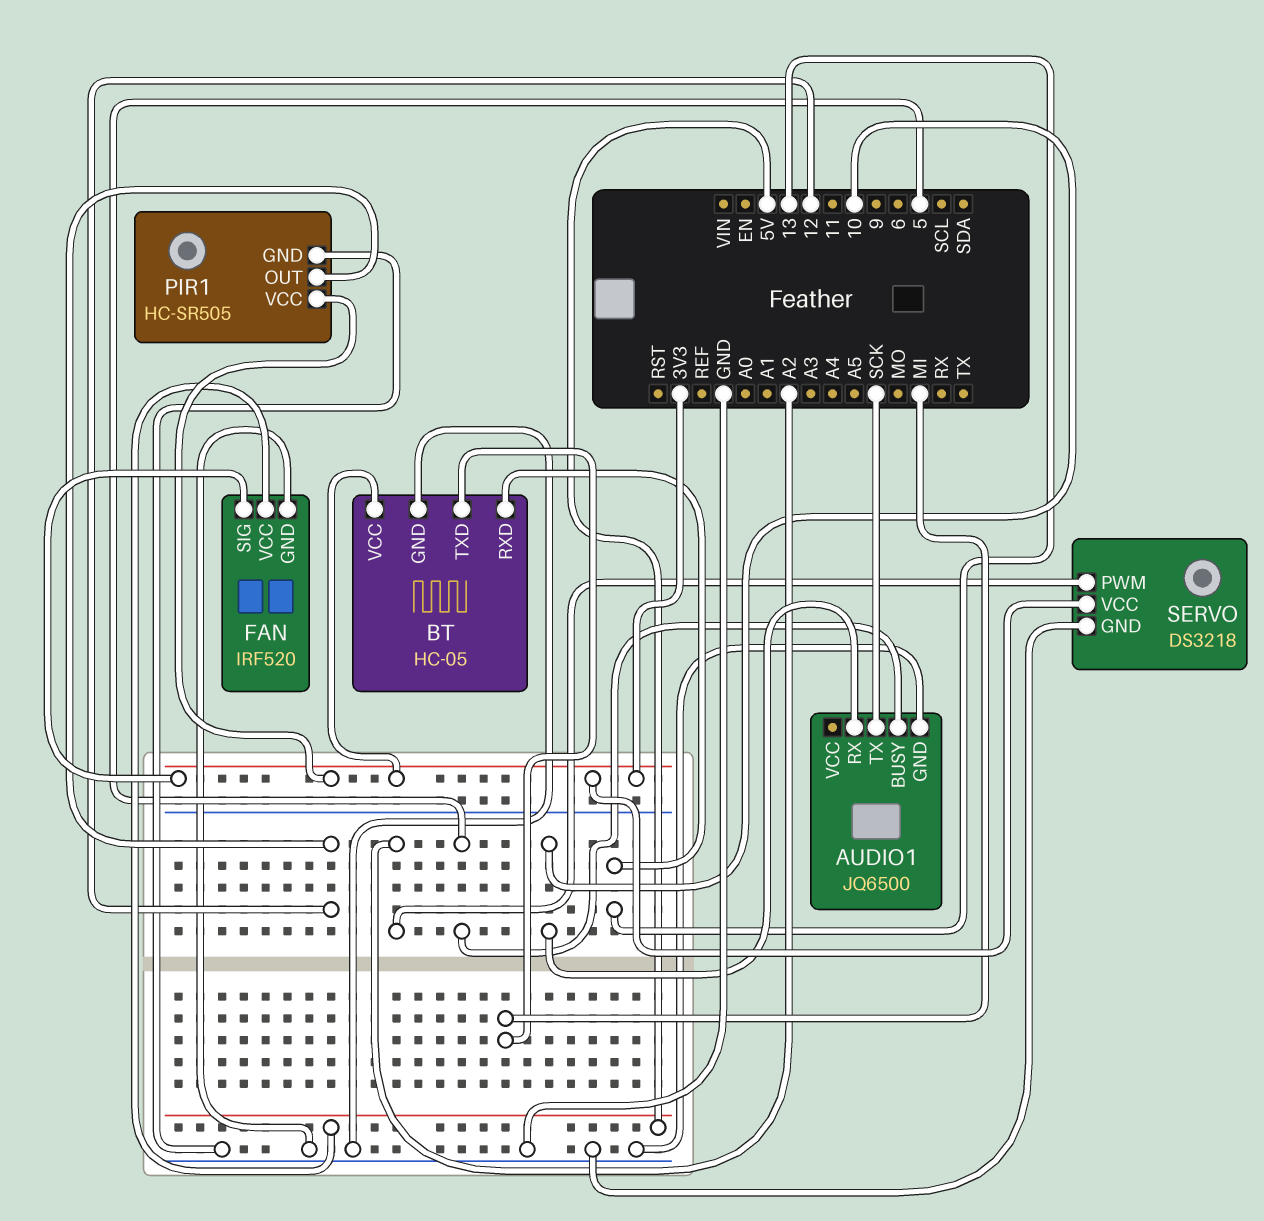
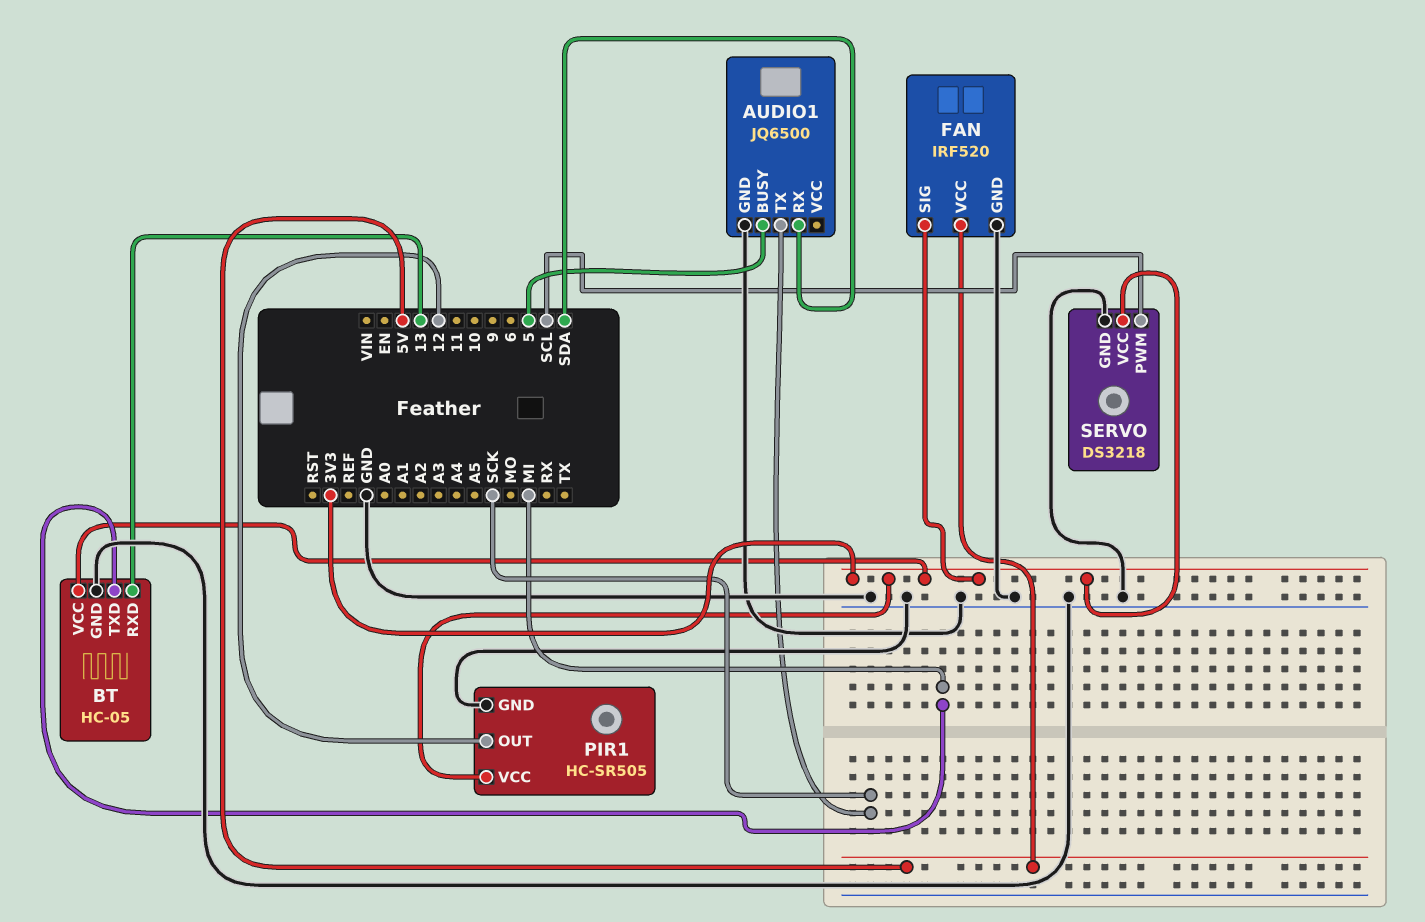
AUDIO1 pin RX: 10 -> SDA
SERVO pin PWM: A2 -> SCL

